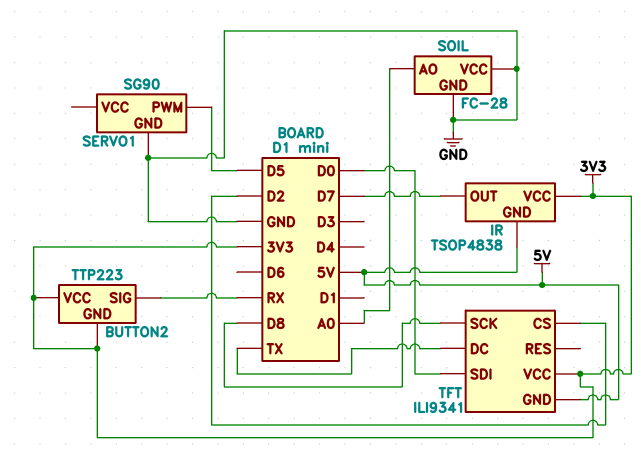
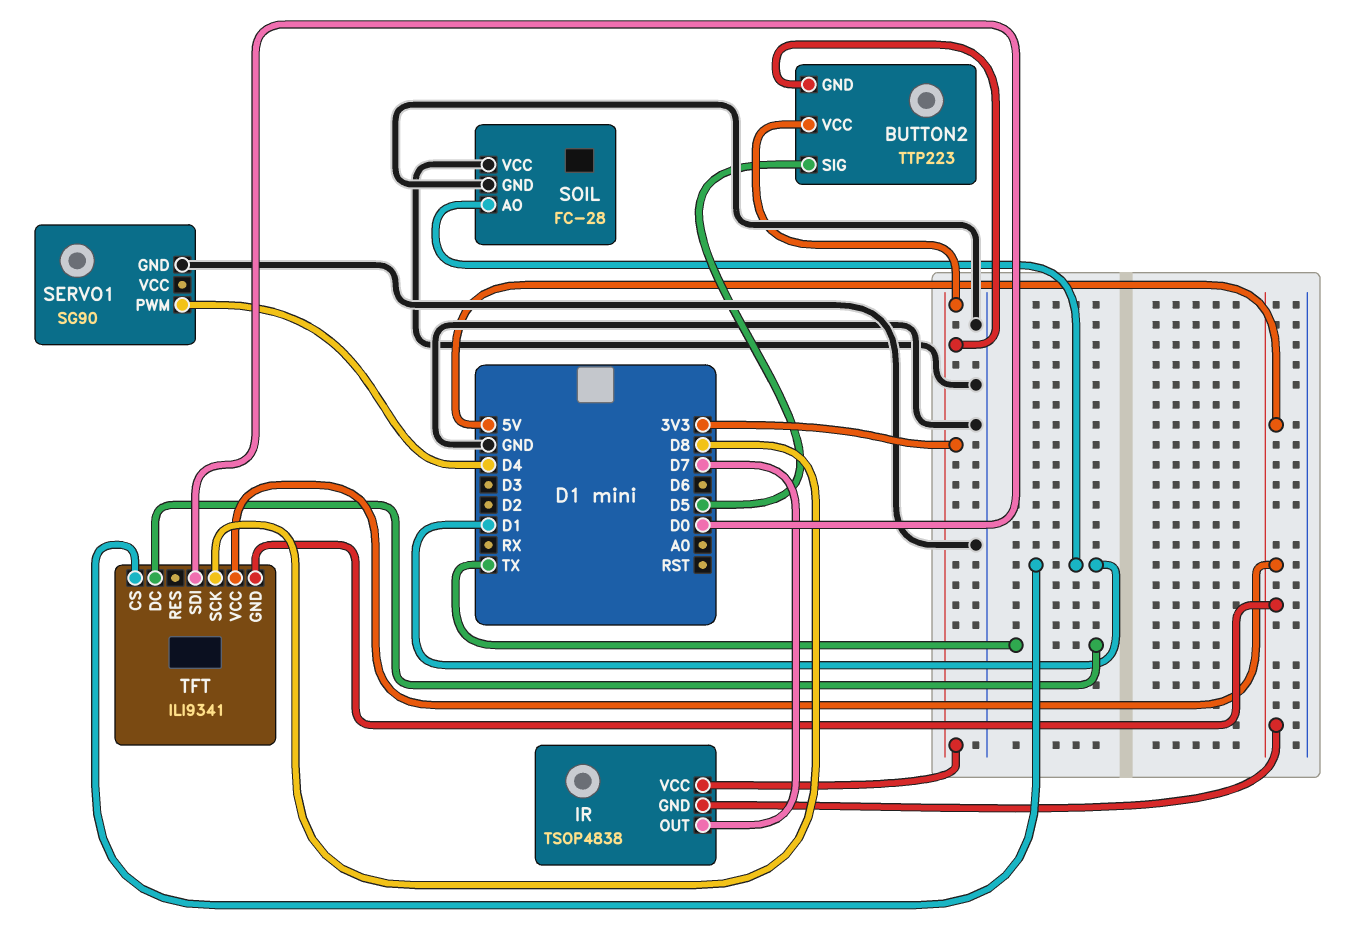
BUTTON2 pin SIG: RX -> D5
SERVO1 pin PWM: D5 -> D4
SOIL pin AO: A0 -> D1
TFT pin CS: D2 -> D1
TFT pin VCC: 3V3 -> 5V

